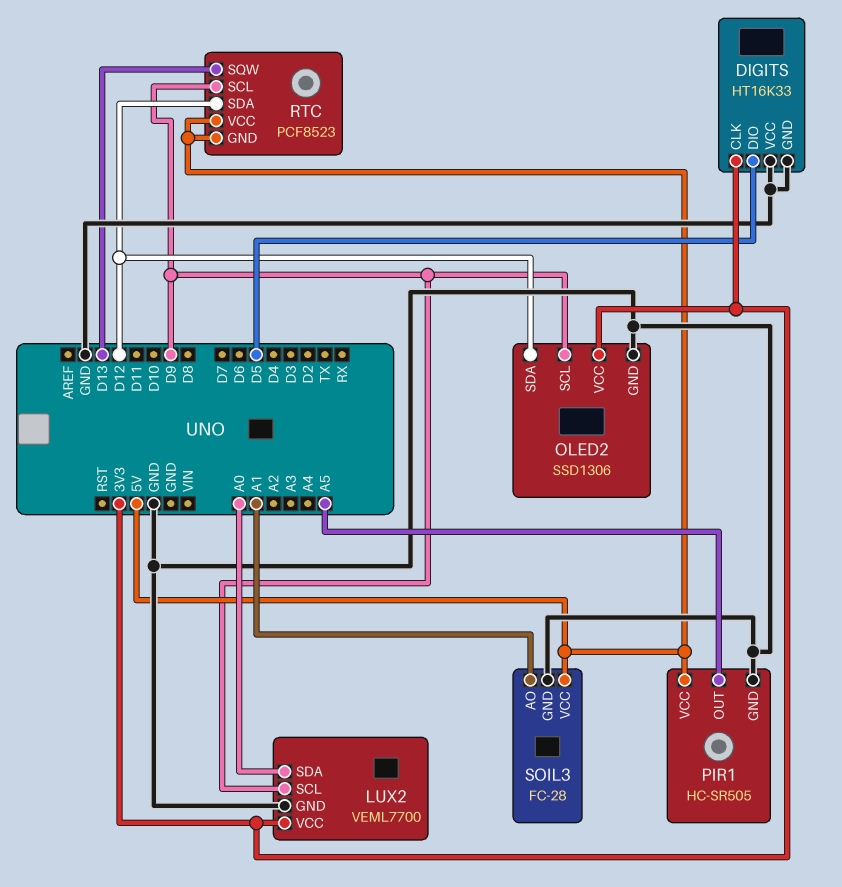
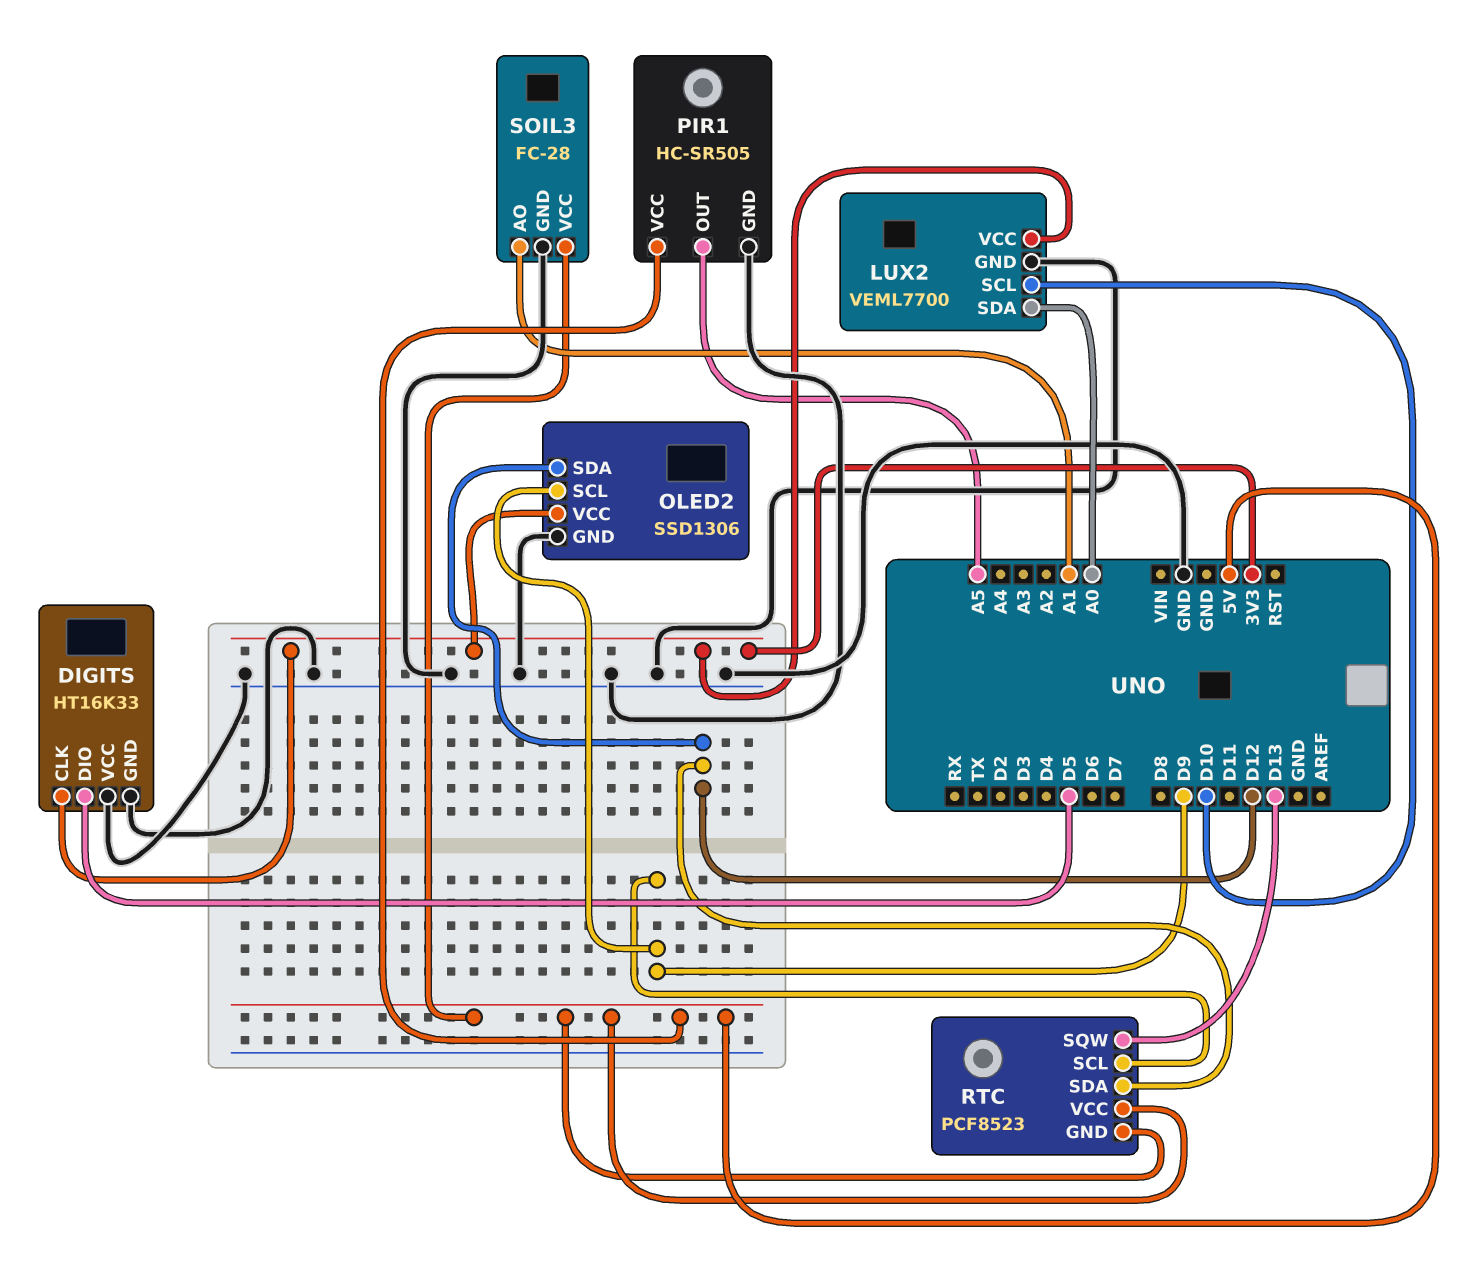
LUX2 pin SCL: D9 -> D10

